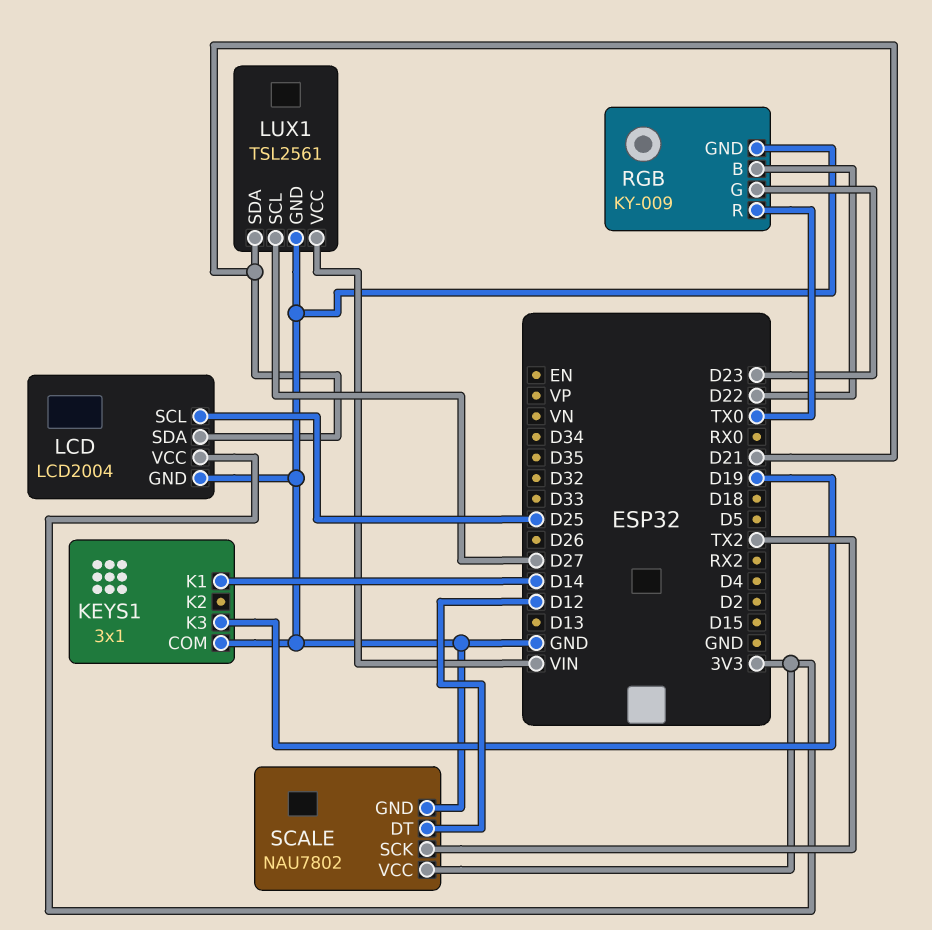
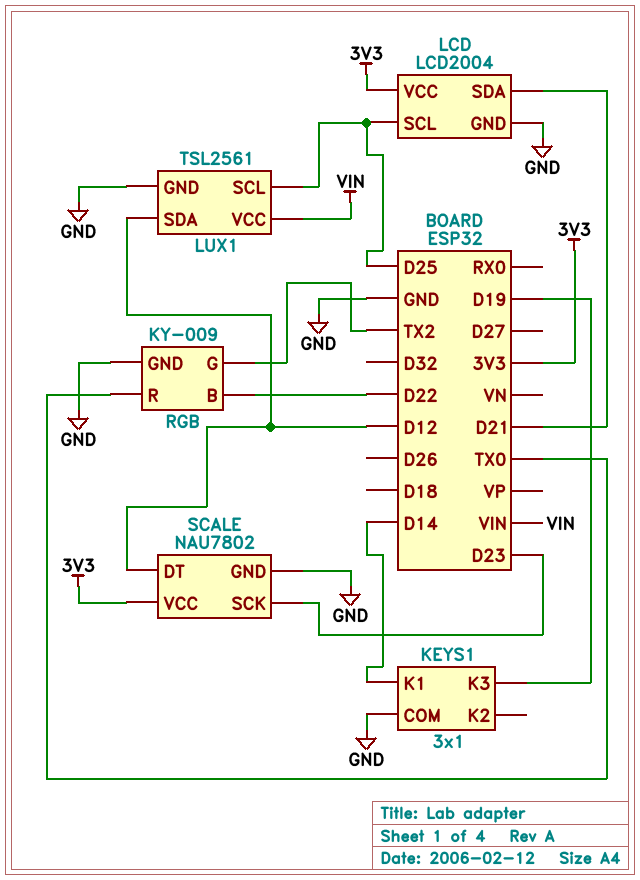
LUX1 pin SCL: D27 -> D25
LUX1 pin SDA: D21 -> D12
RGB pin G: D23 -> TX2
SCALE pin SCK: TX2 -> D23

